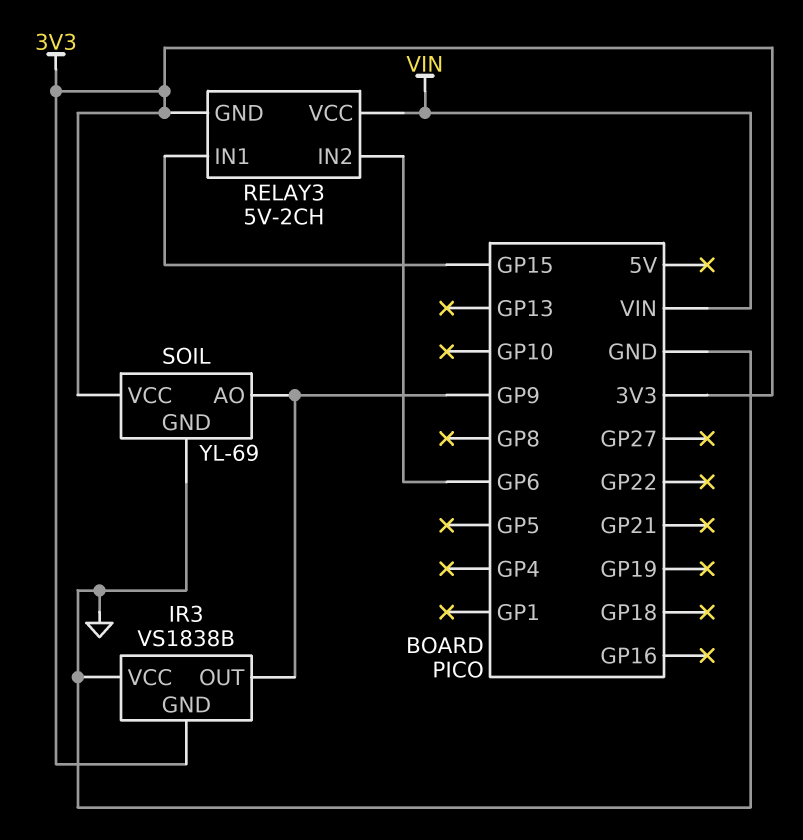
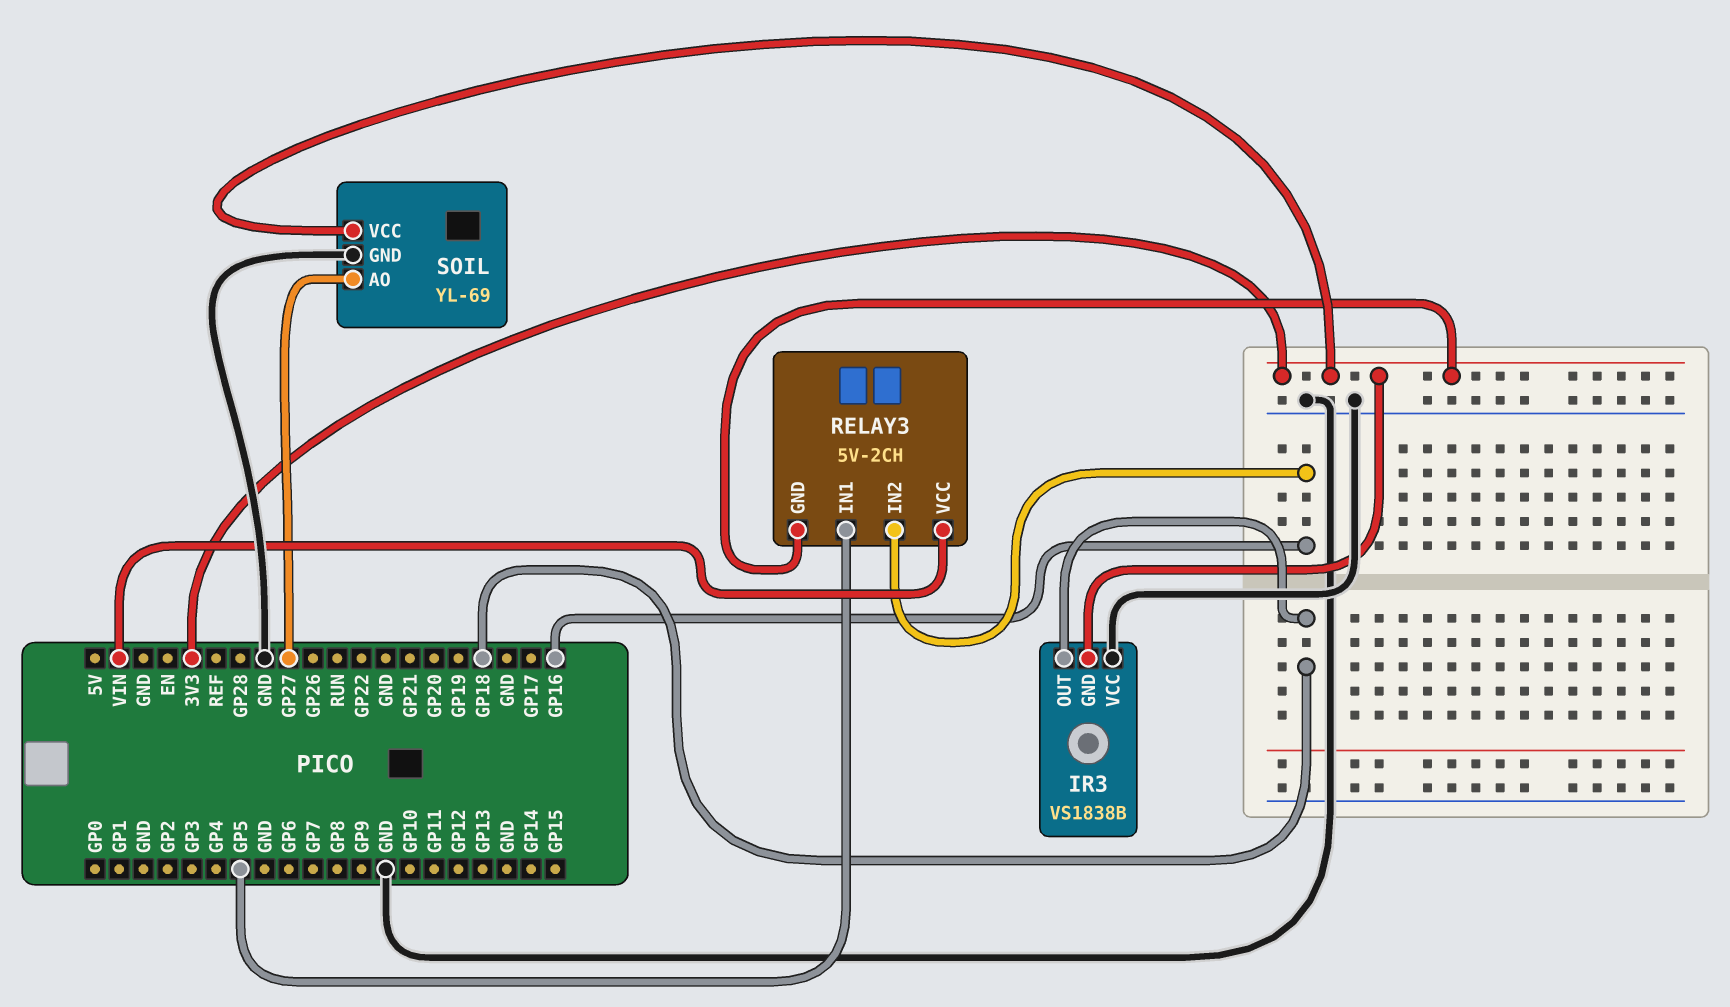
IR3 pin OUT: GP9 -> GP18
RELAY3 pin IN1: GP15 -> GP5
RELAY3 pin IN2: GP6 -> GP16
SOIL pin AO: GP9 -> GP27

